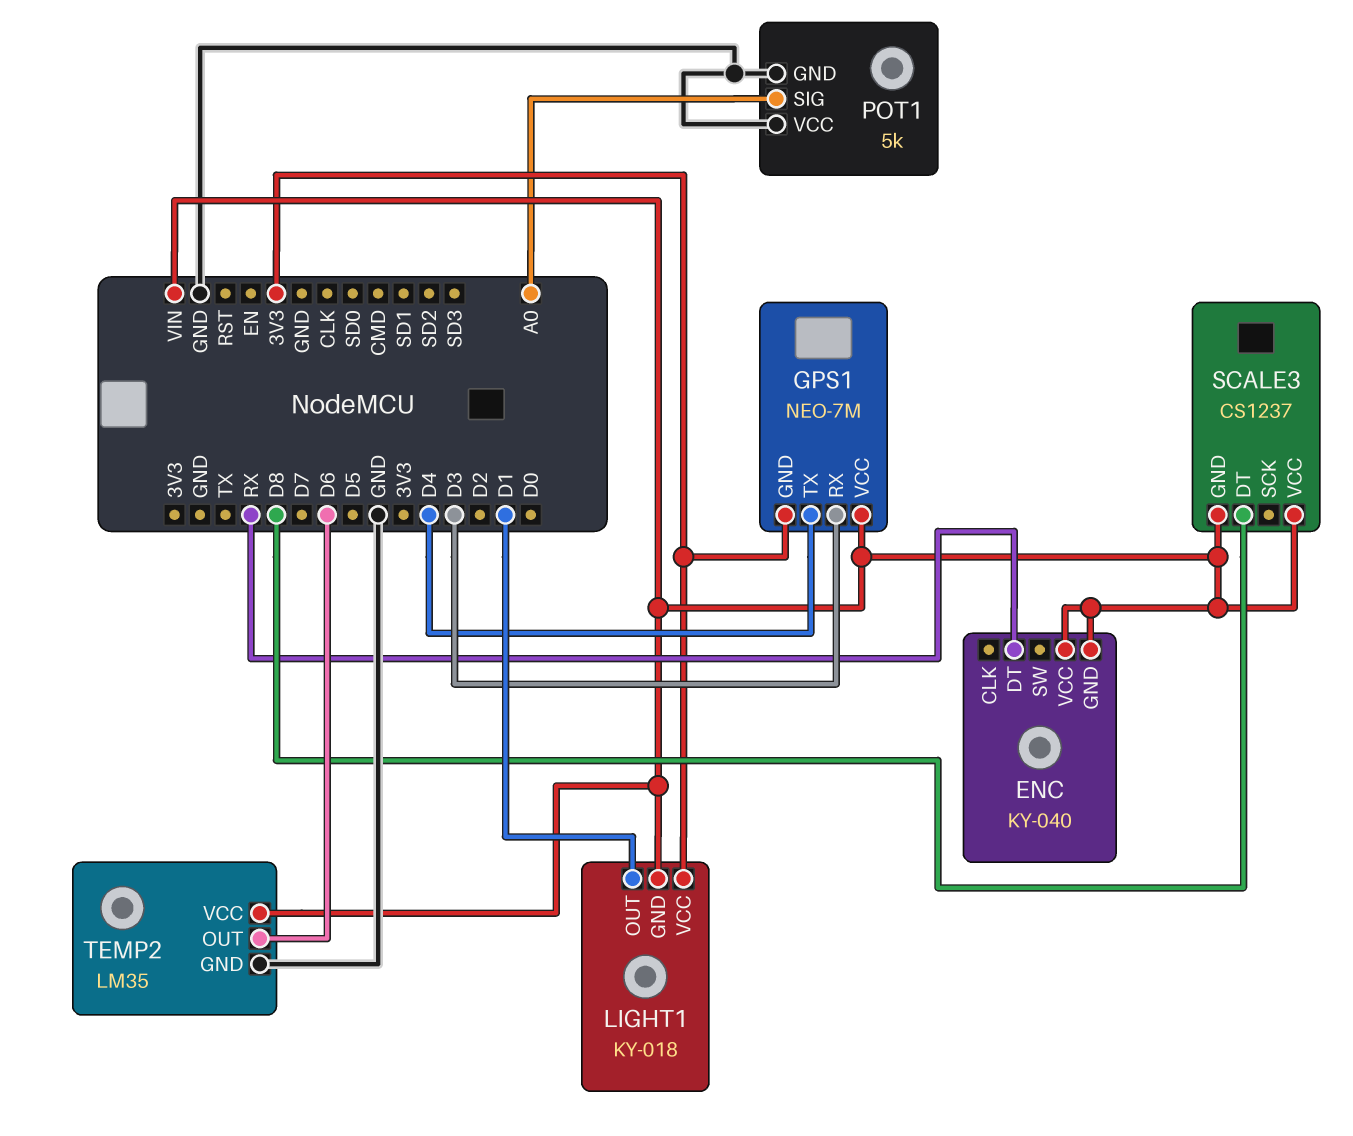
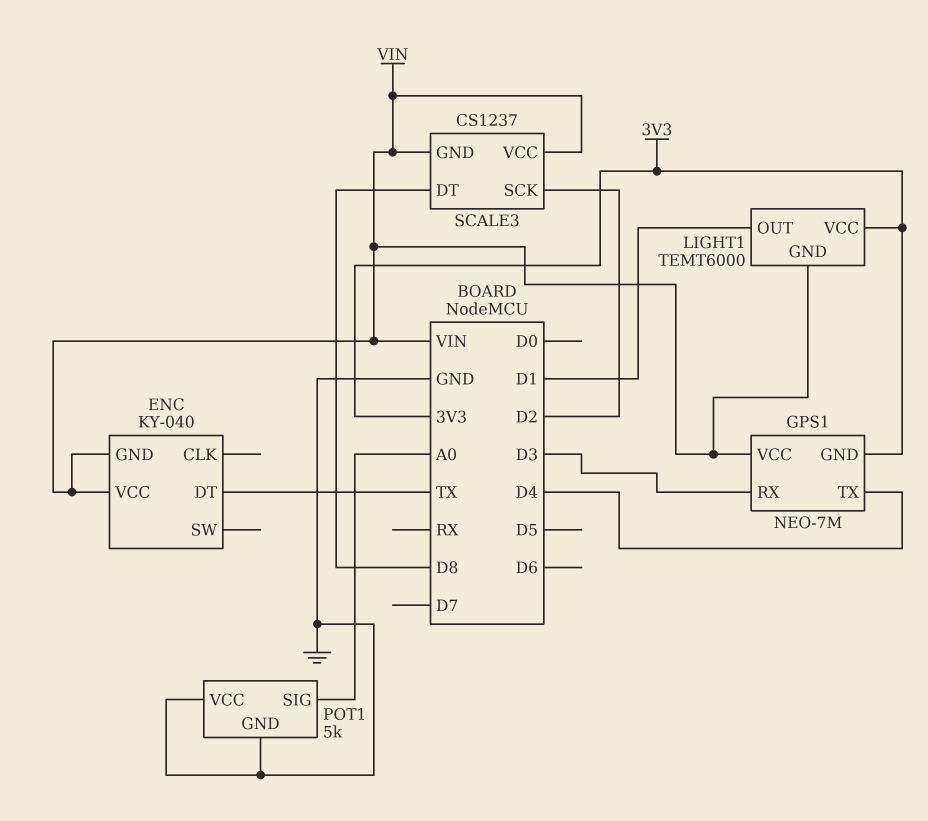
ENC pin DT: RX -> TX
LIGHT1: KY-018 -> TEMT6000
SCALE3 pin SCK: none -> D2
TEMP2: LM35 -> none
TEMP2 pin GND: GND -> none
TEMP2 pin OUT: D6 -> none
TEMP2 pin VCC: VIN -> none

